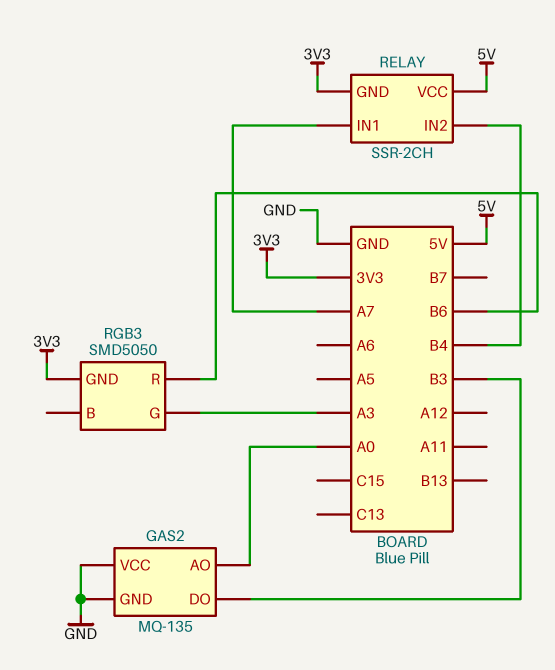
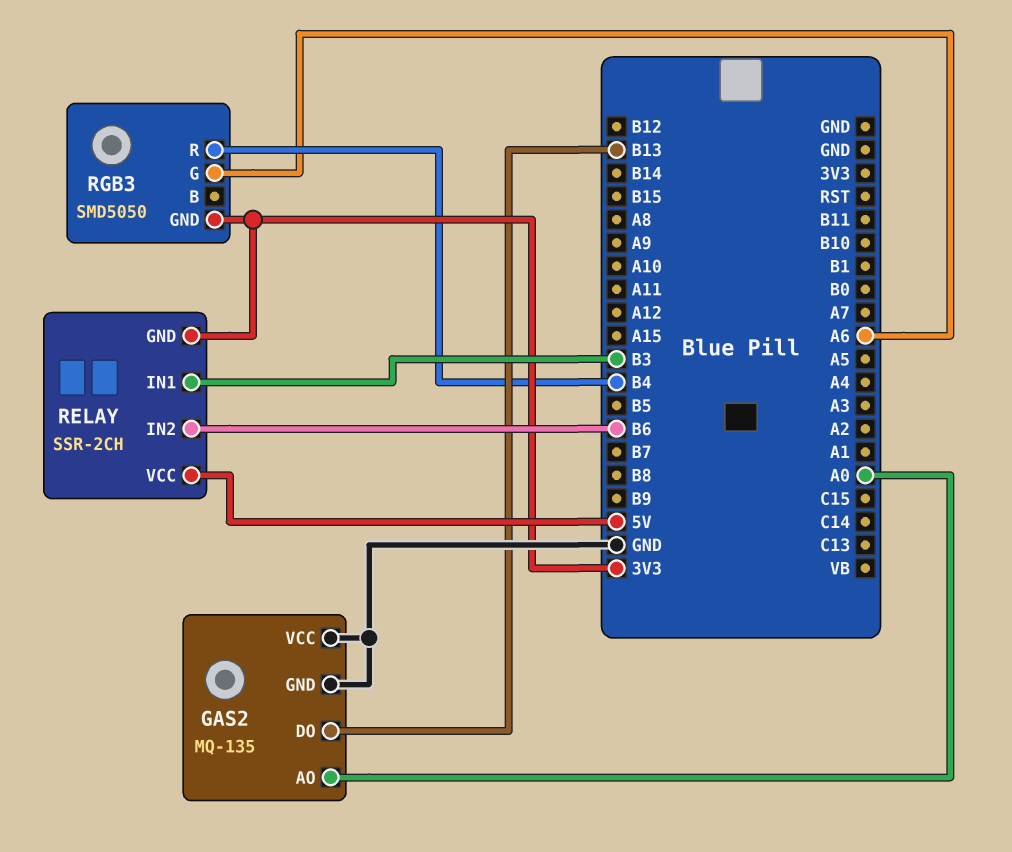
GAS2 pin DO: B3 -> B13
RELAY pin IN1: A7 -> B3
RELAY pin IN2: B4 -> B6
RGB3 pin G: A3 -> A6
RGB3 pin R: B6 -> B4

